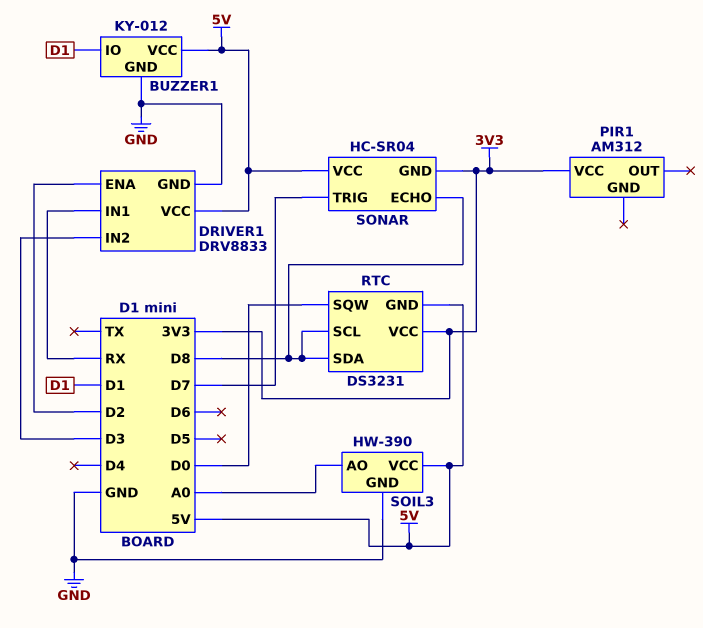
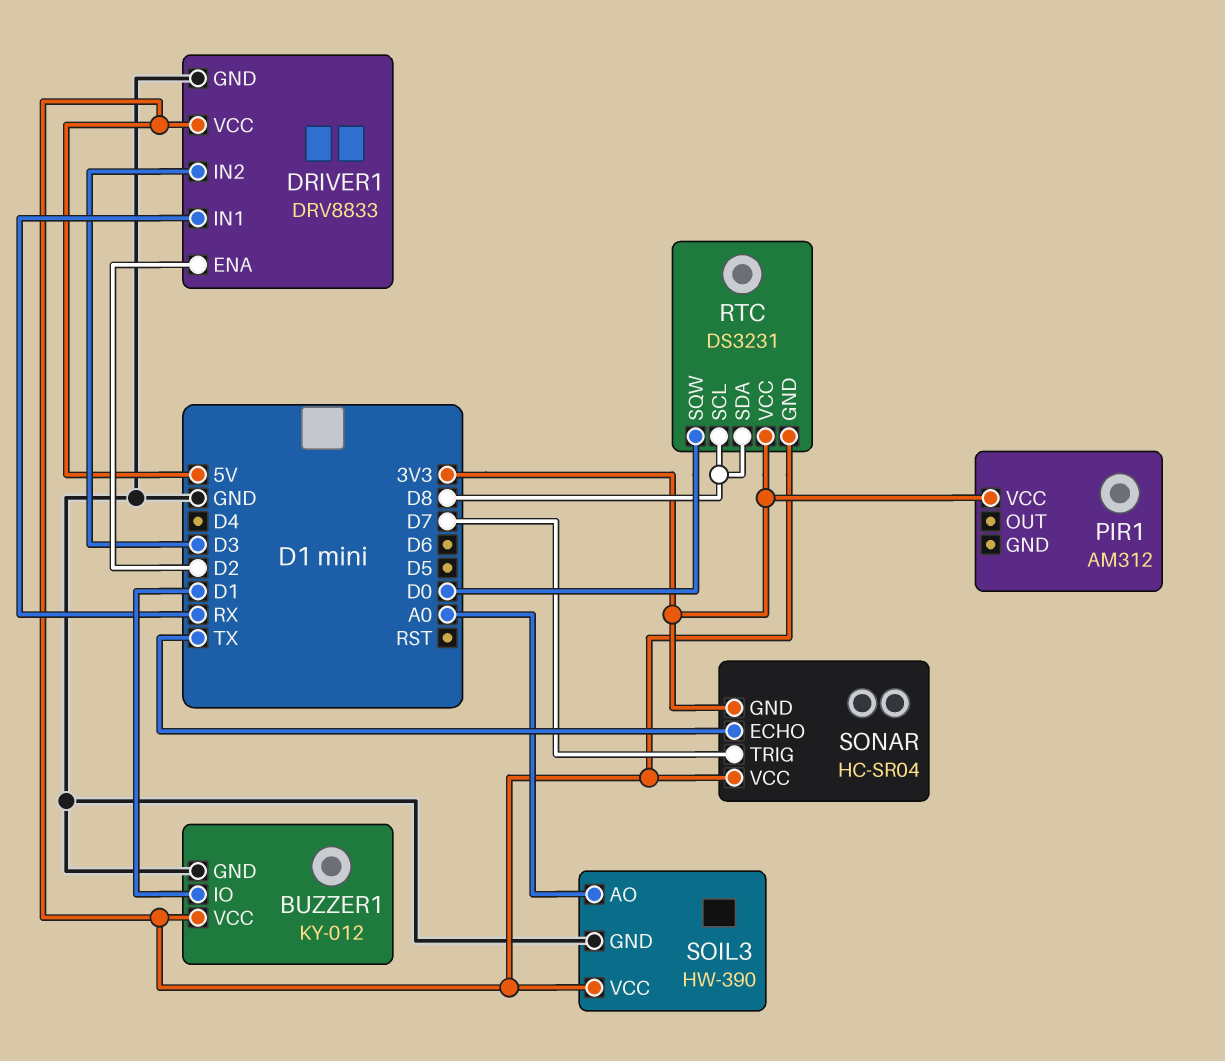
SONAR pin ECHO: D8 -> TX

